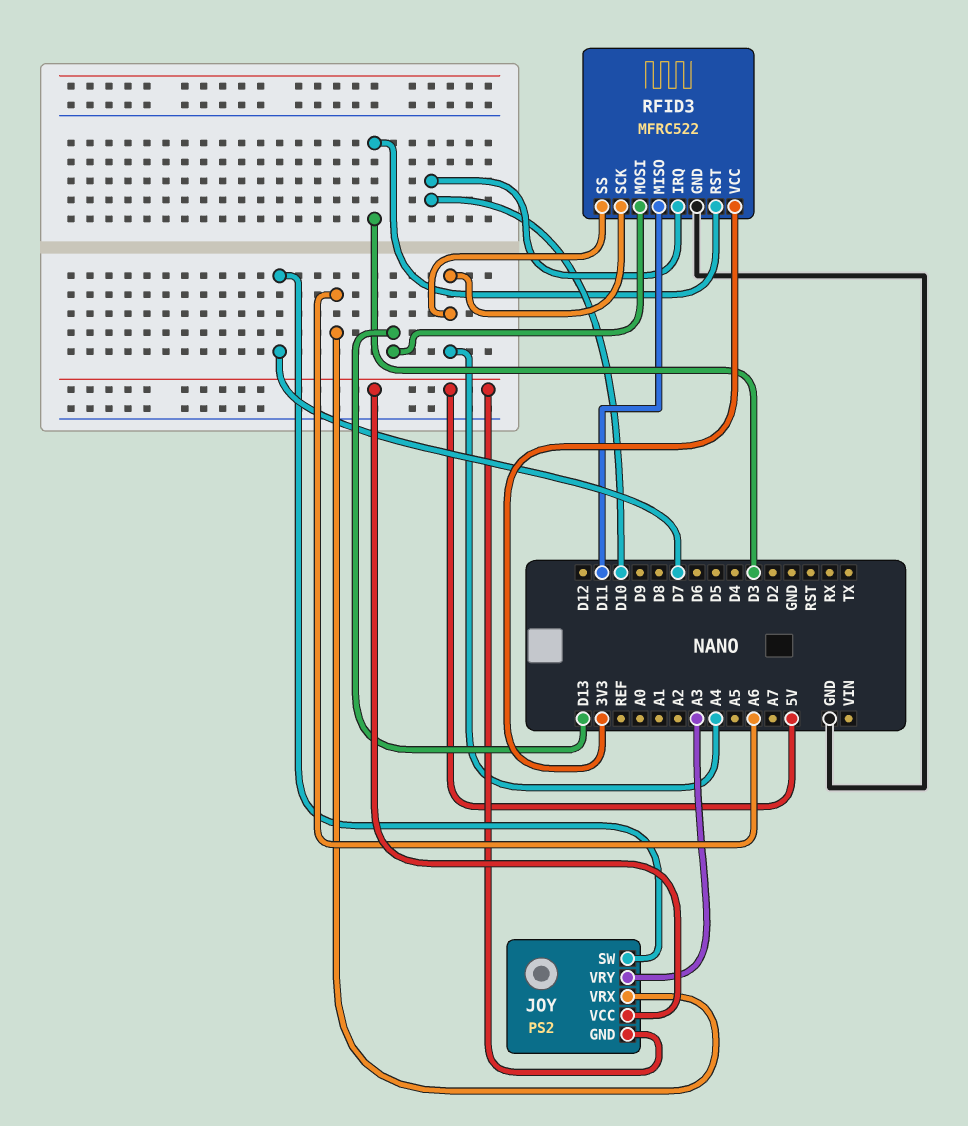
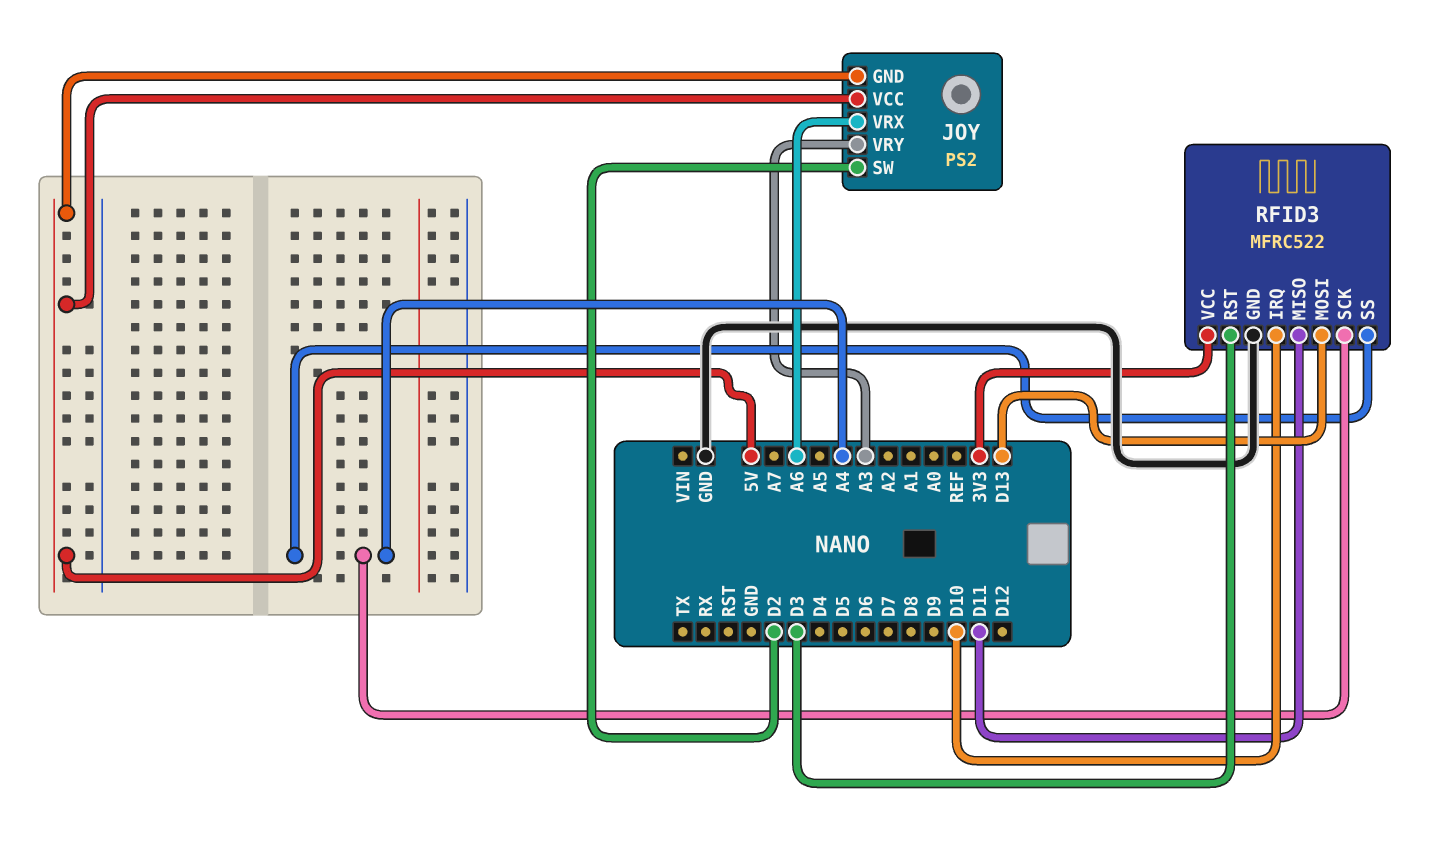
JOY pin SW: D7 -> D2

